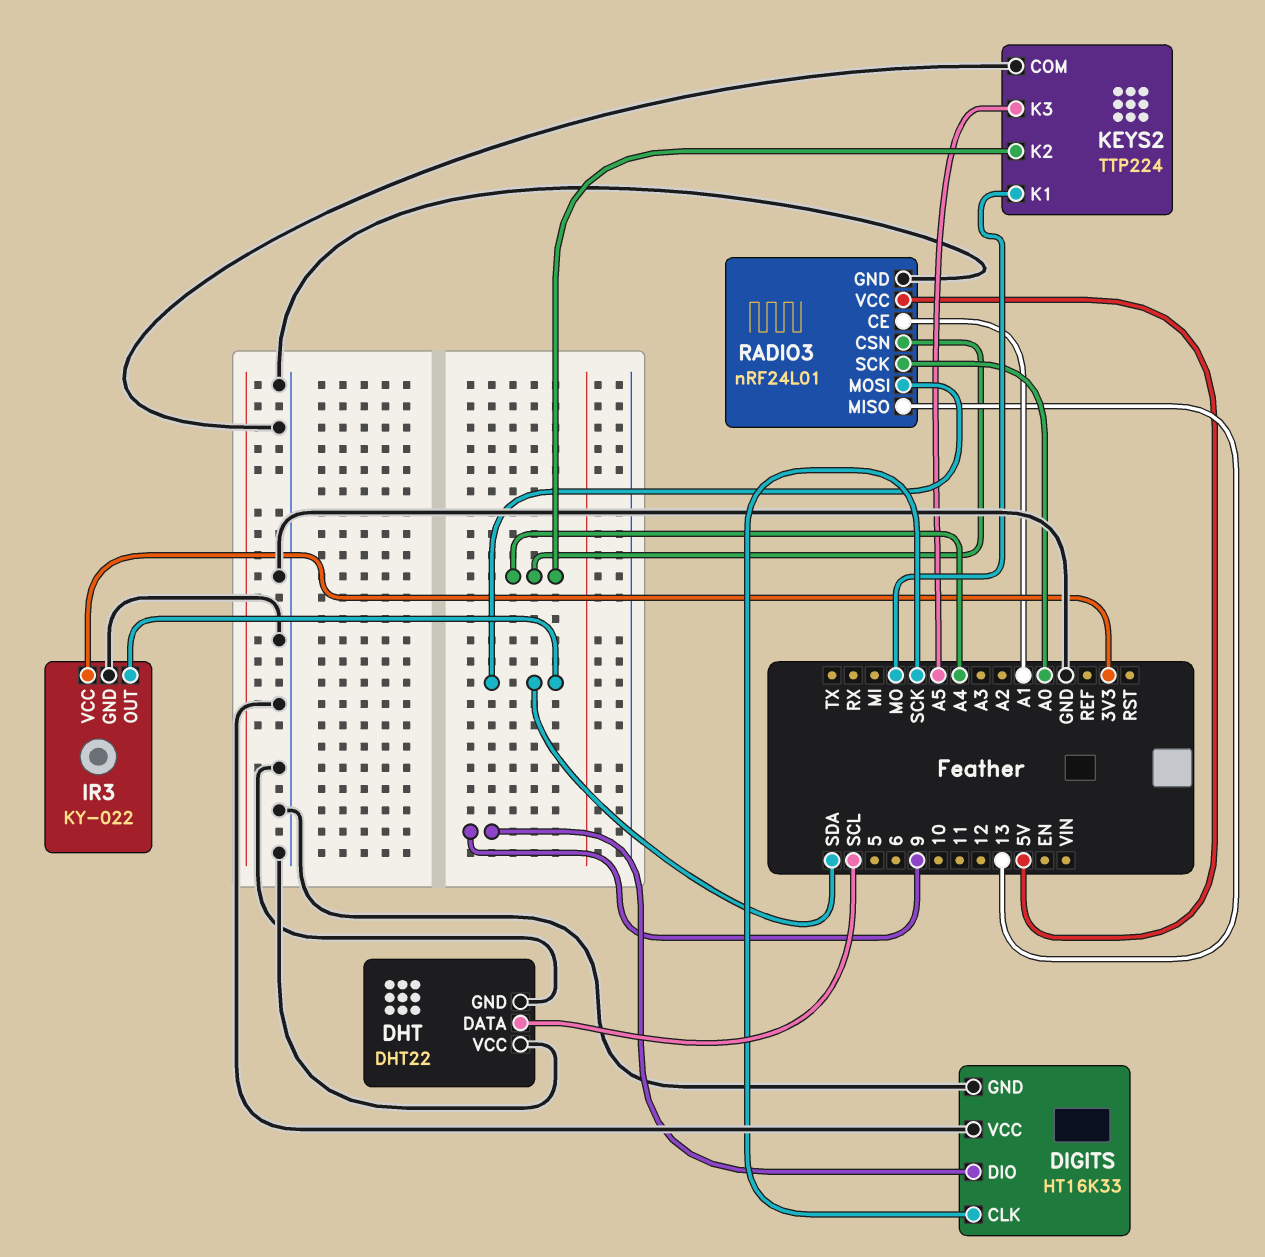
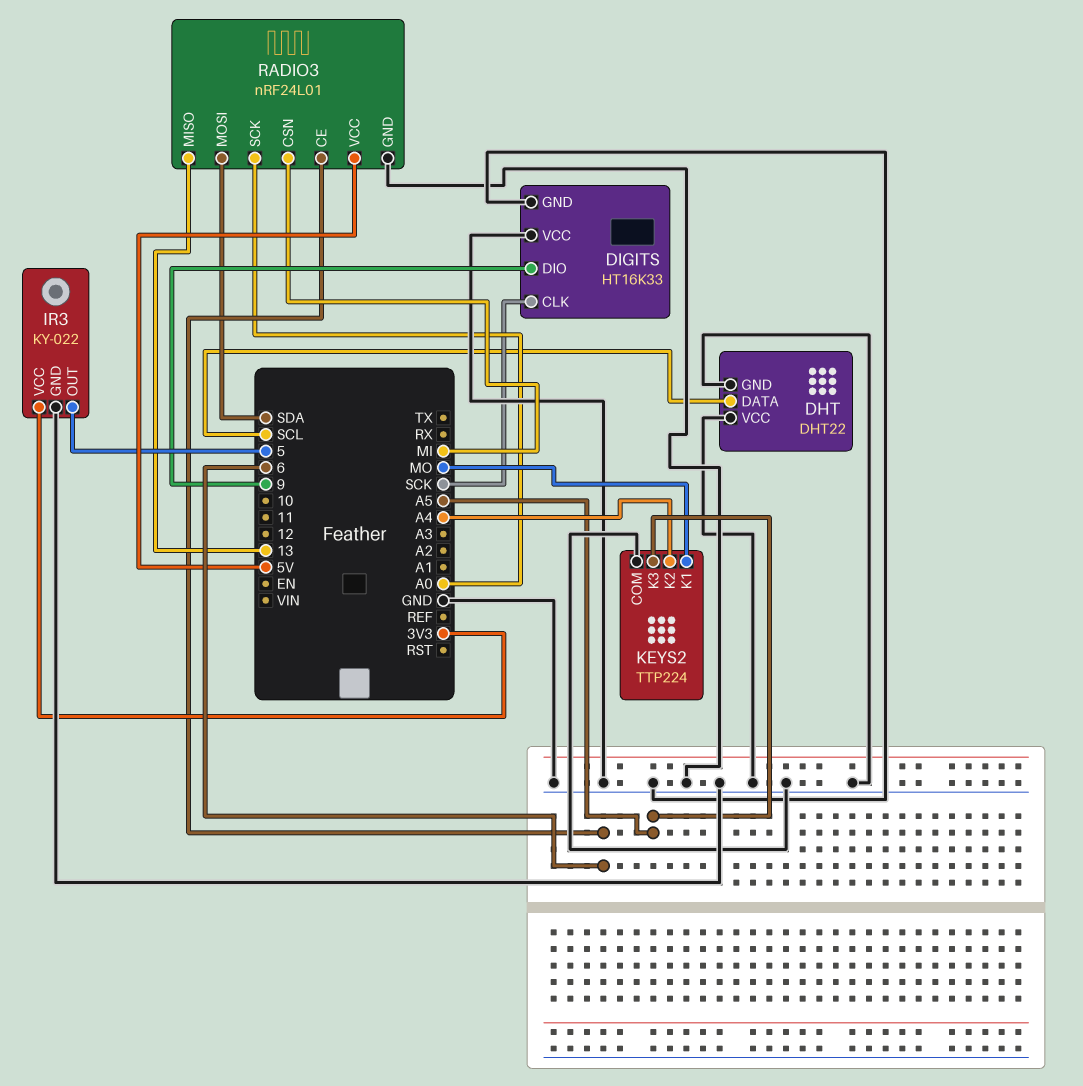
IR3 pin OUT: SDA -> 5
RADIO3 pin CE: A1 -> 6
RADIO3 pin CSN: A4 -> MI

